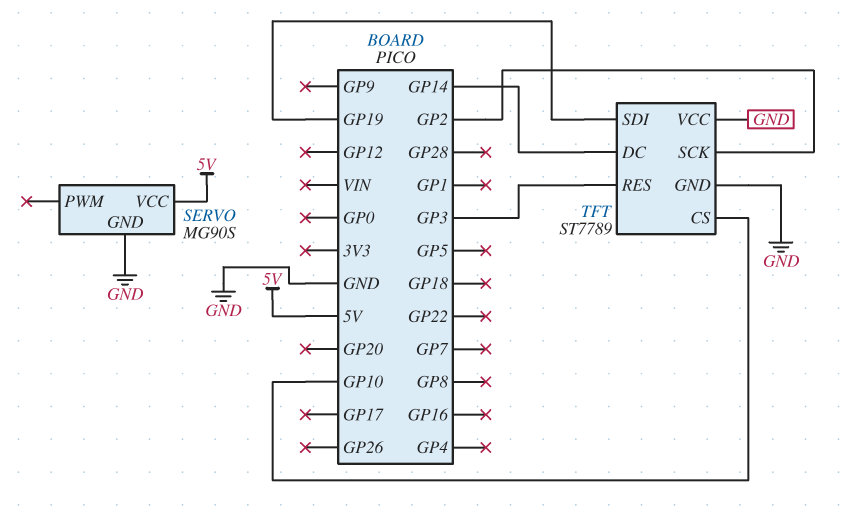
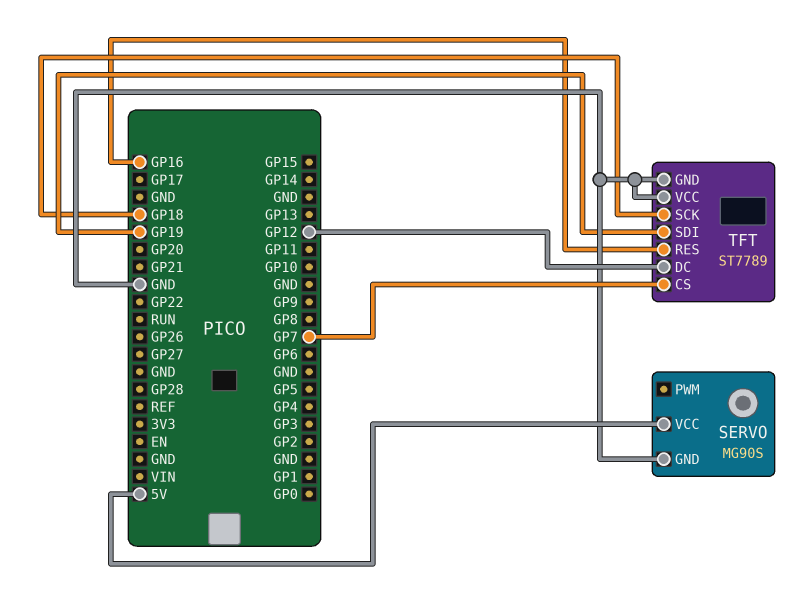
TFT pin CS: GP10 -> GP7
TFT pin DC: GP14 -> GP12
TFT pin RES: GP3 -> GP16
TFT pin SCK: GP2 -> GP18

